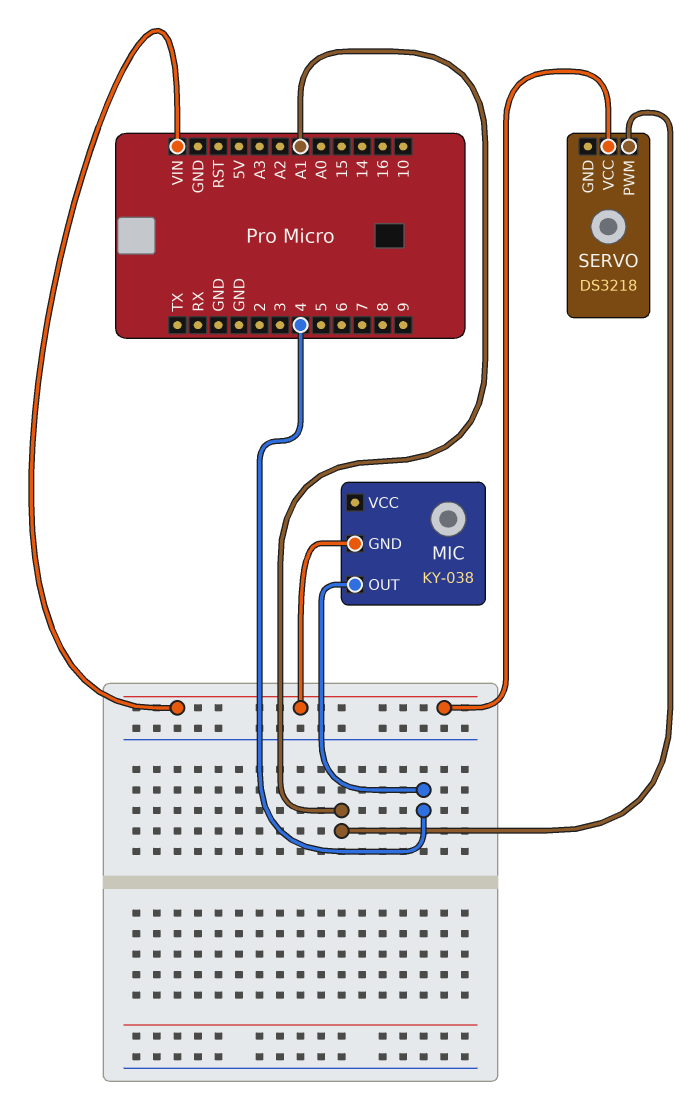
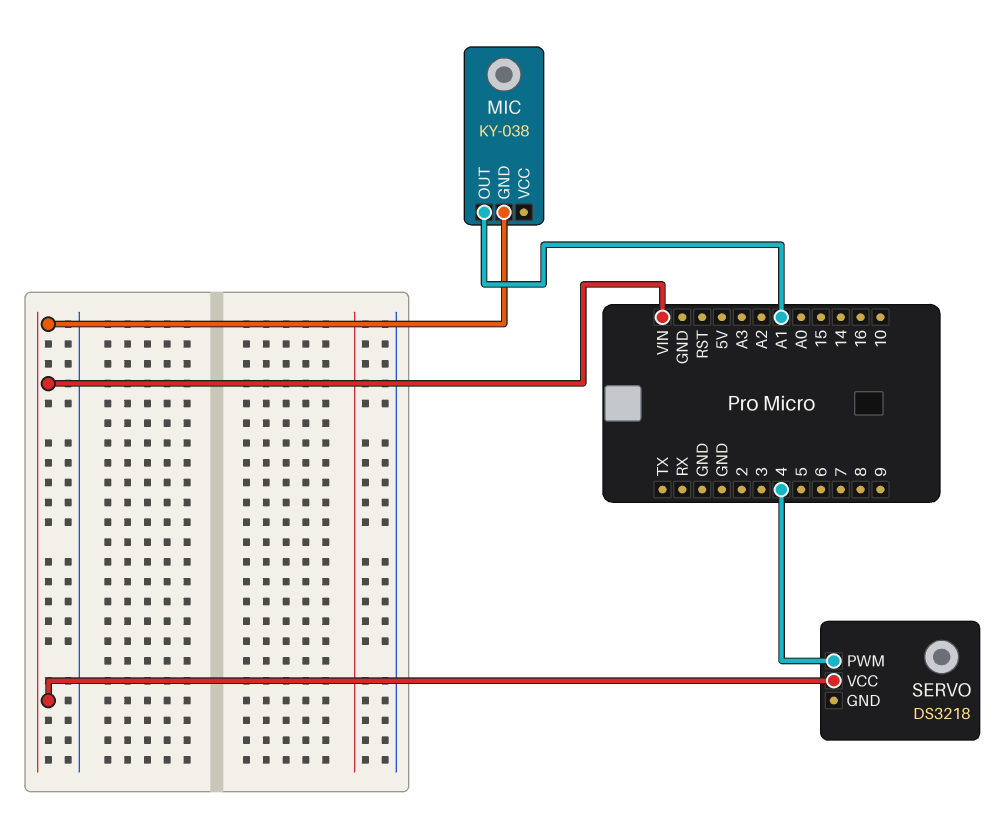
MIC pin OUT: 4 -> A1
SERVO pin PWM: A1 -> 4

